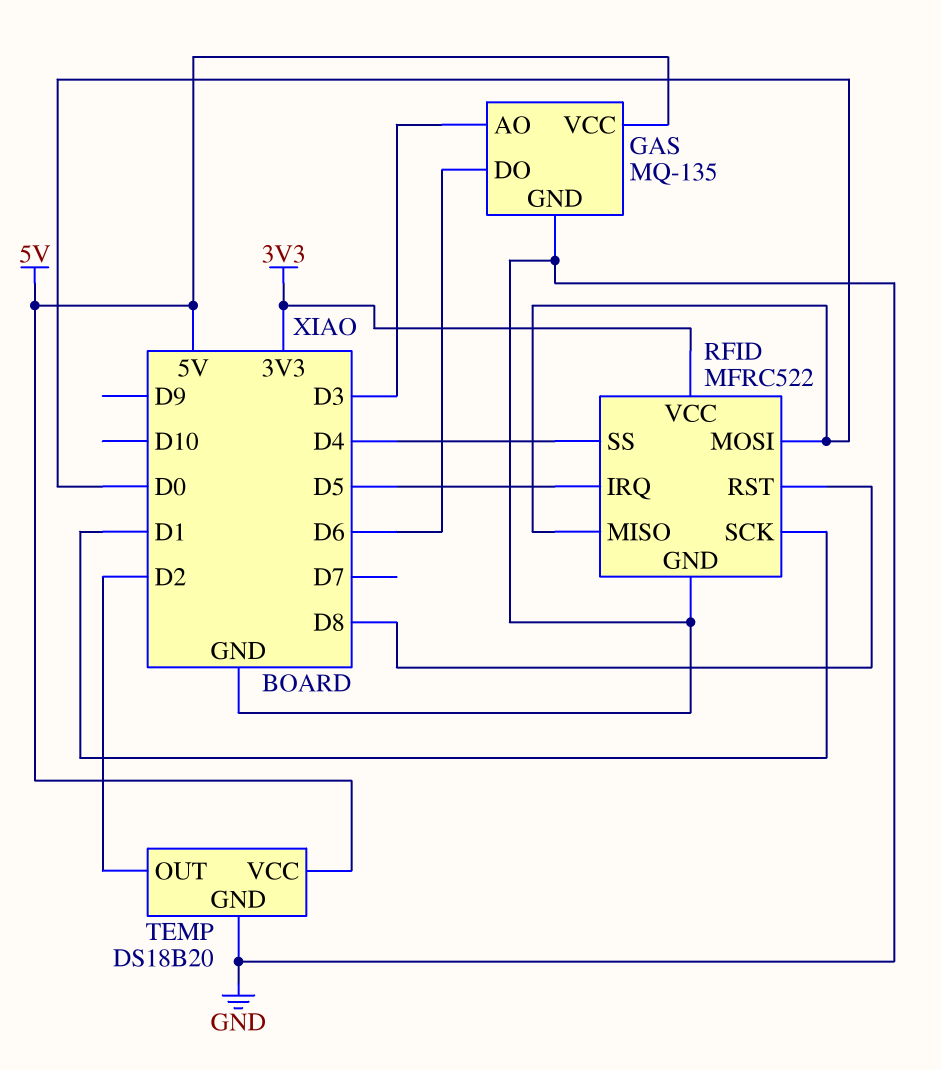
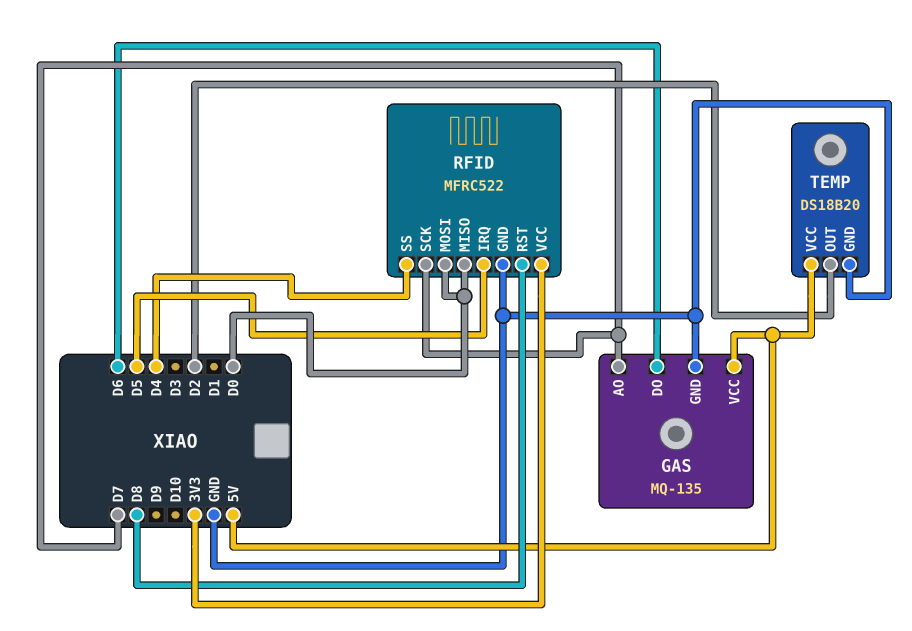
GAS pin AO: D3 -> D7
RFID pin SCK: D1 -> D7

